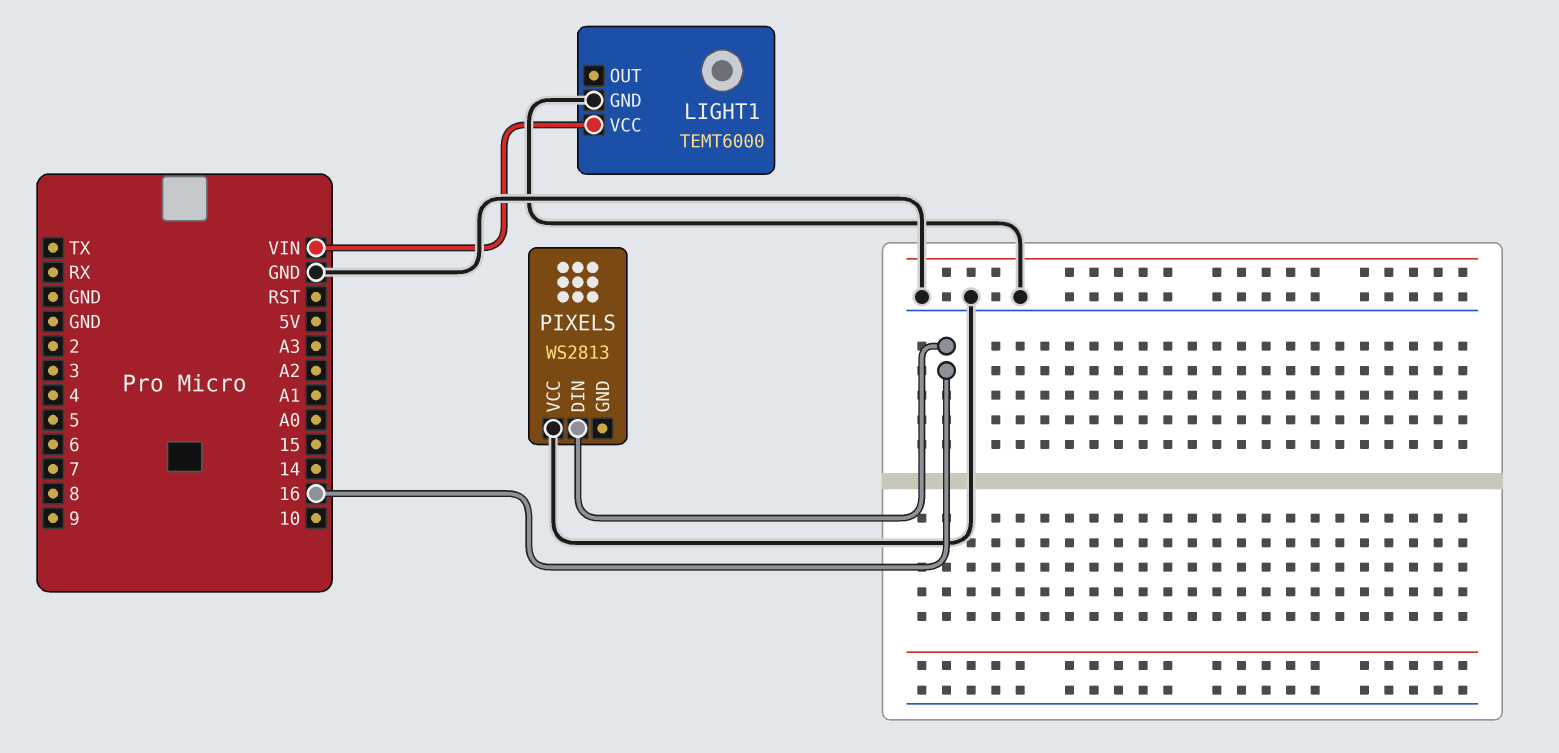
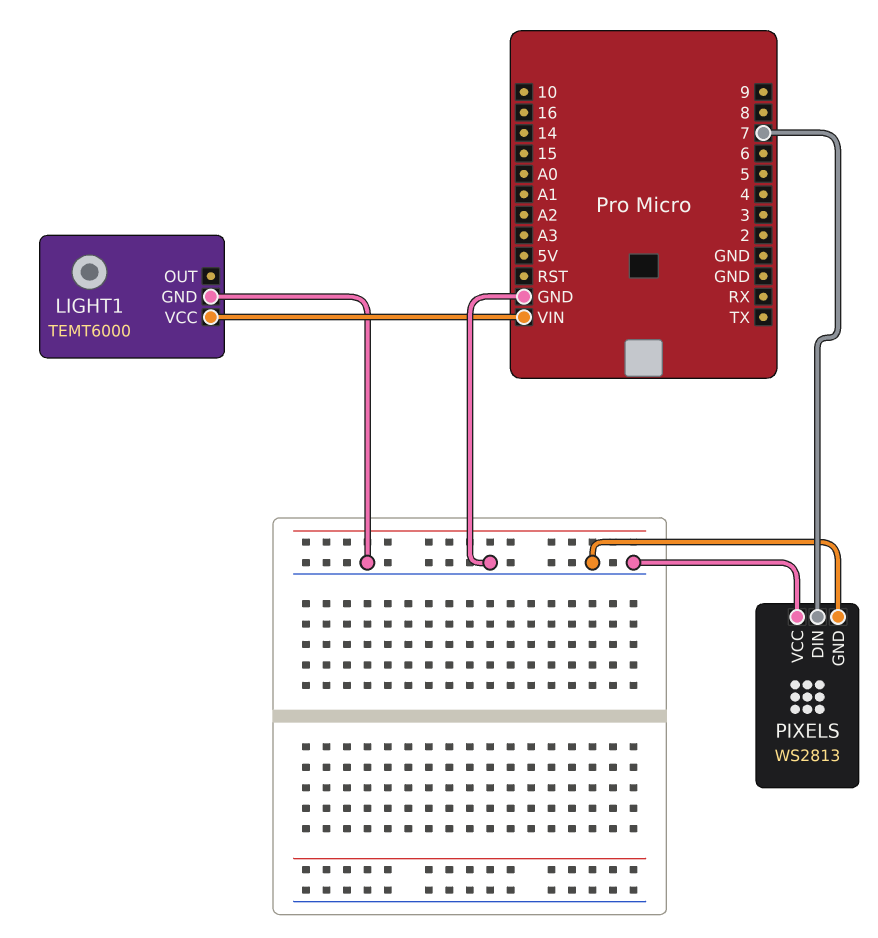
PIXELS pin DIN: 16 -> 7
PIXELS pin GND: none -> GND

